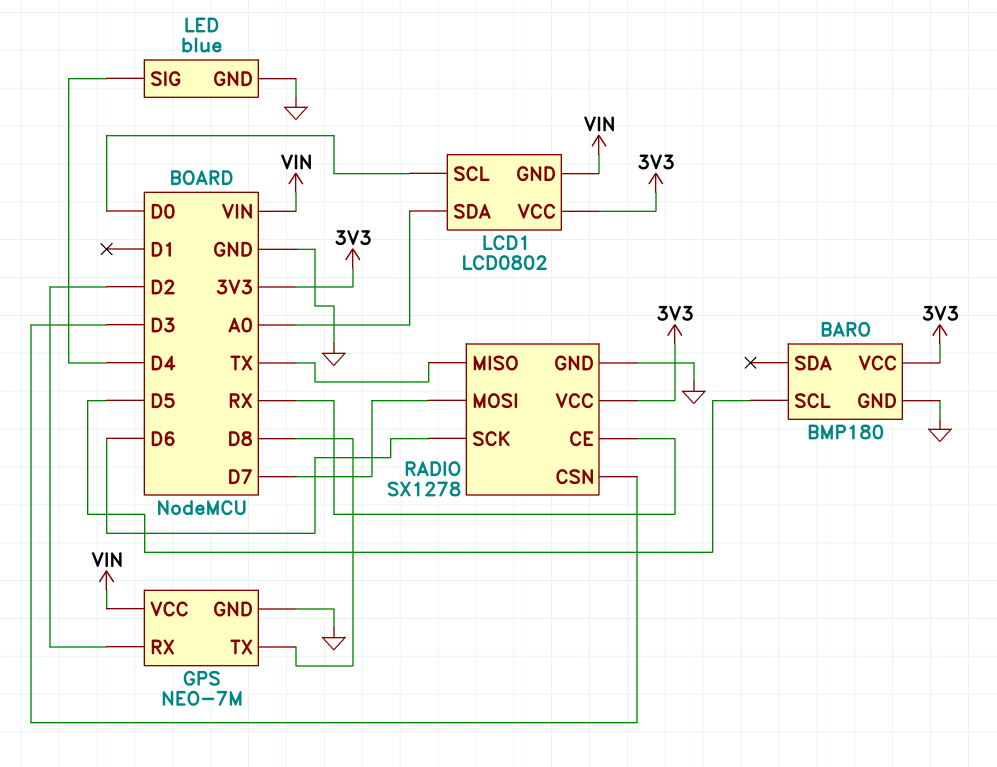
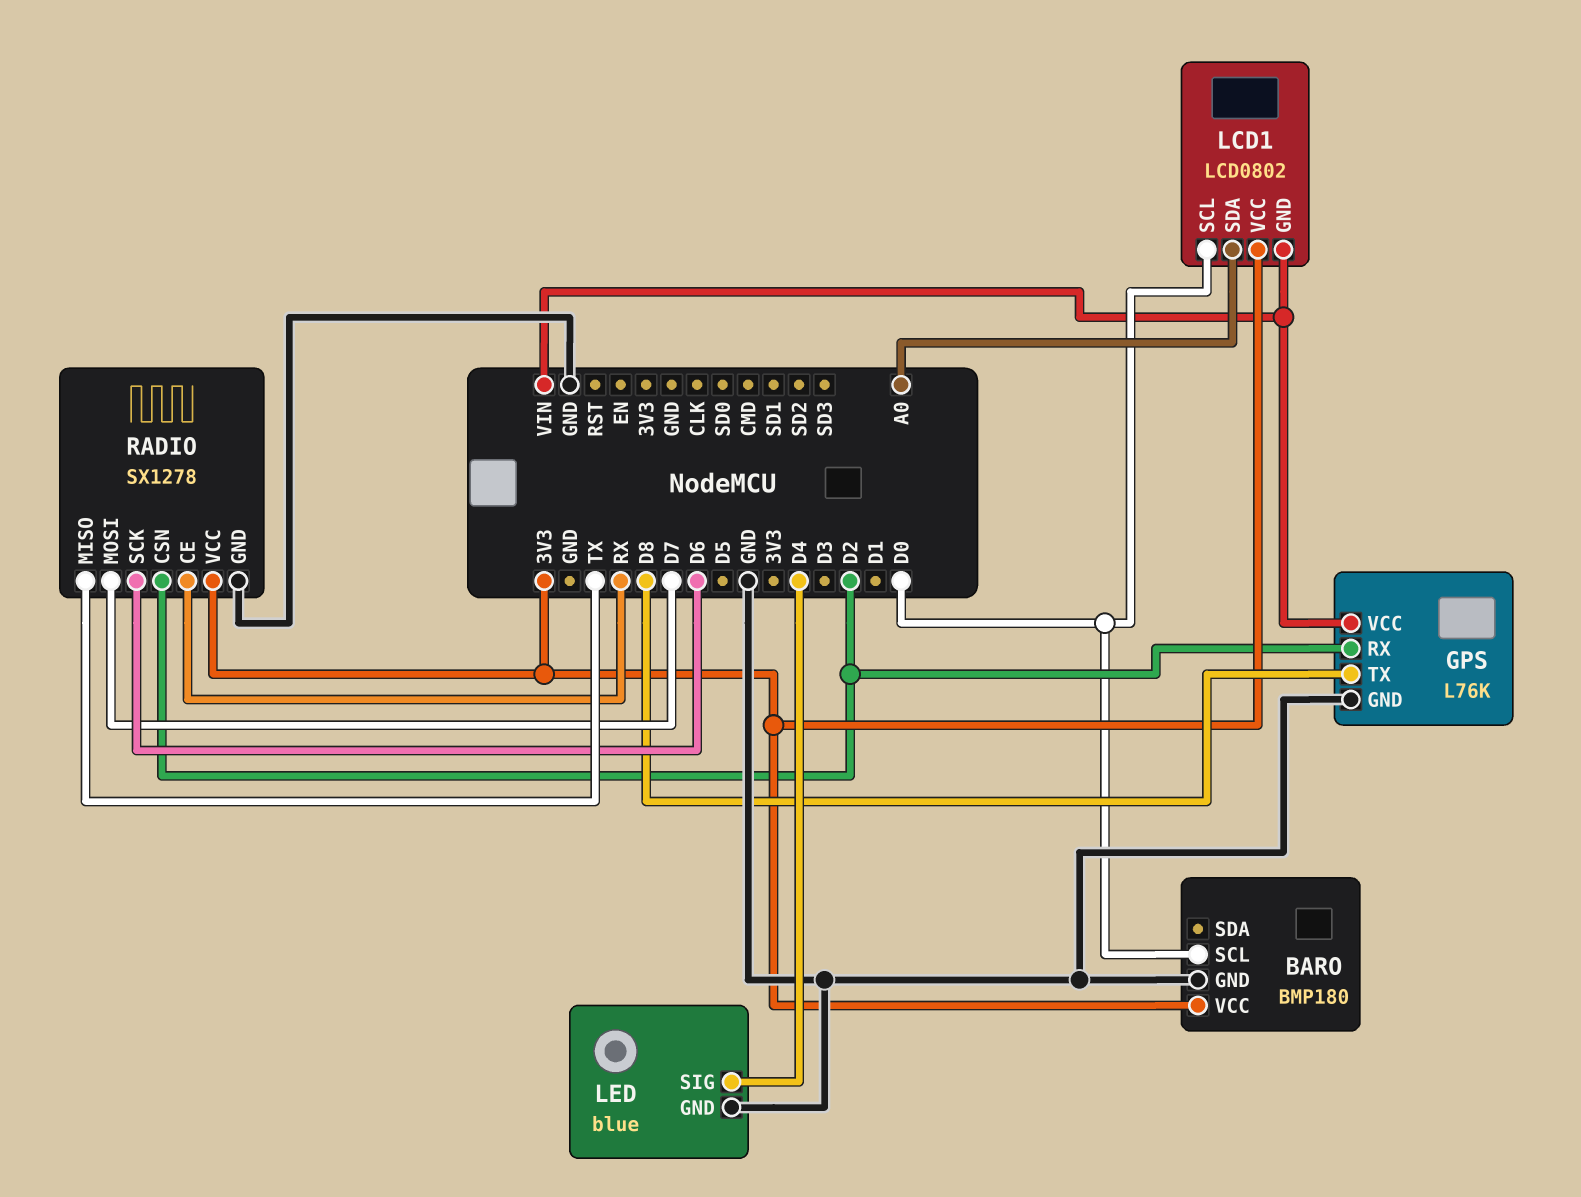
BARO pin SCL: D5 -> D0
GPS: NEO-7M -> L76K
RADIO pin CSN: D3 -> D2

